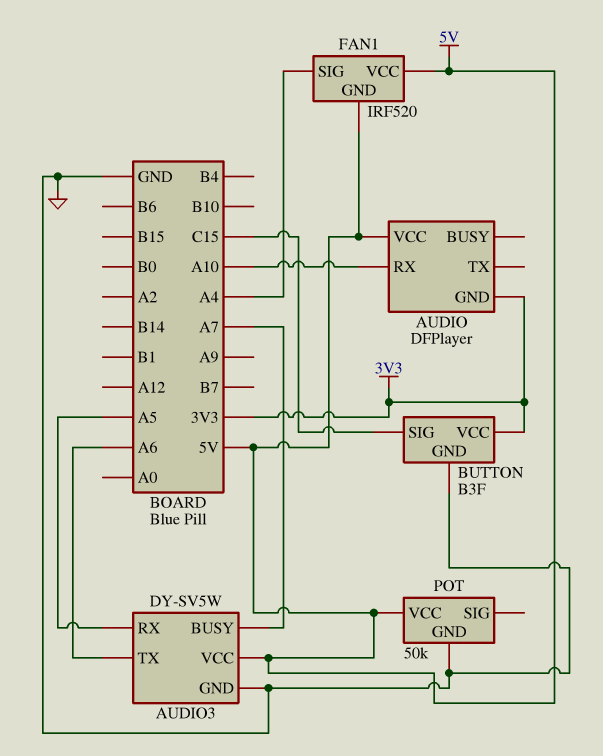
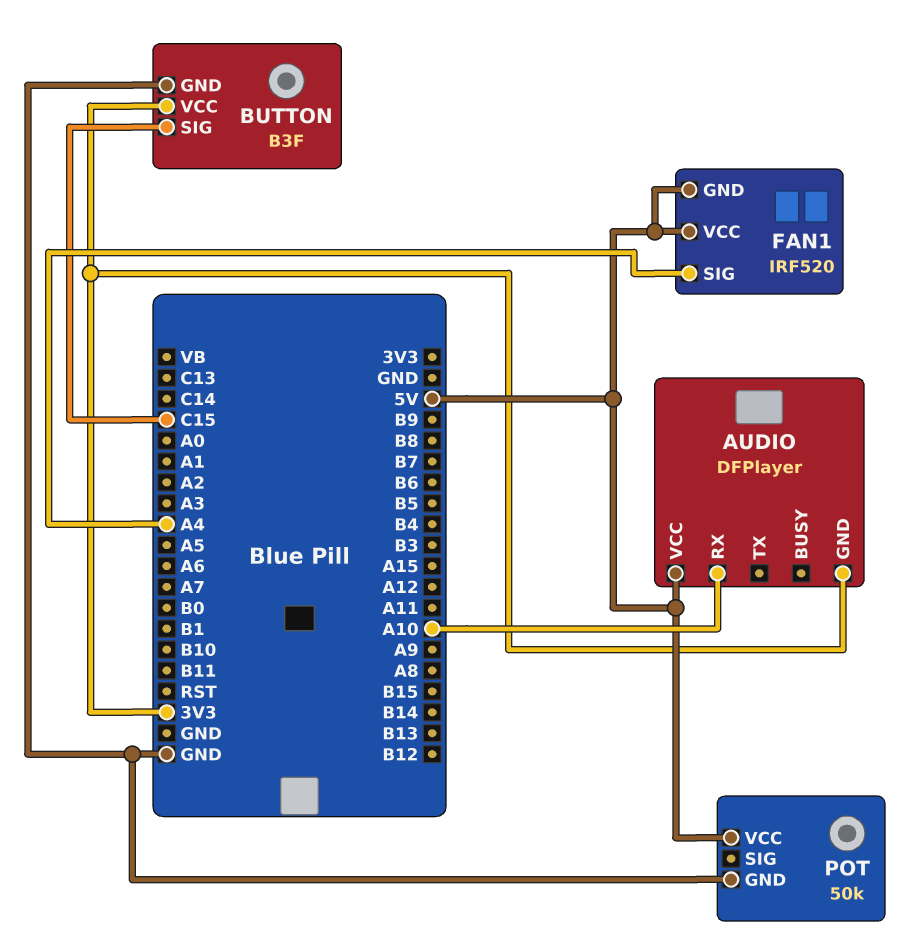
AUDIO3: DY-SV5W -> none
AUDIO3 pin BUSY: A7 -> none
AUDIO3 pin GND: GND -> none
AUDIO3 pin RX: A5 -> none
AUDIO3 pin TX: A6 -> none
AUDIO3 pin VCC: 5V -> none

